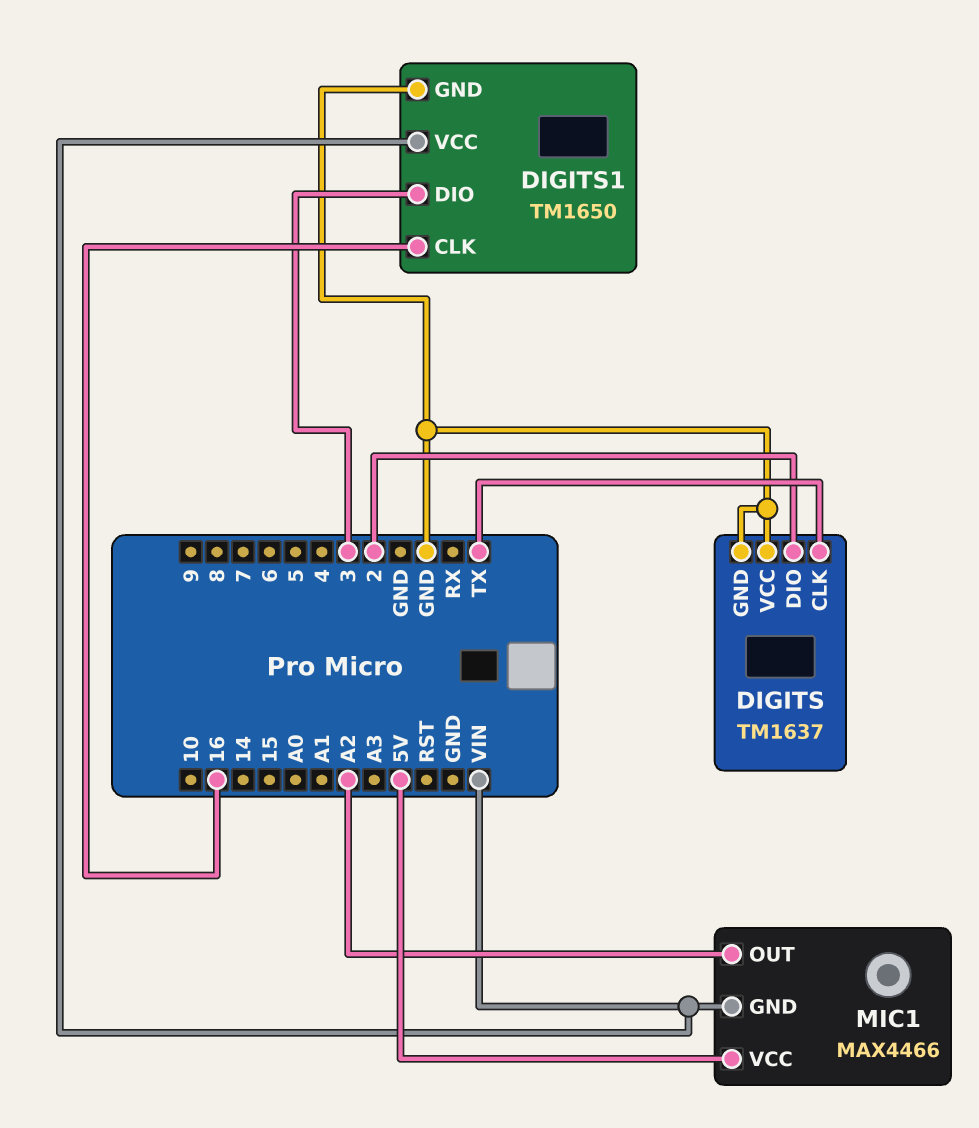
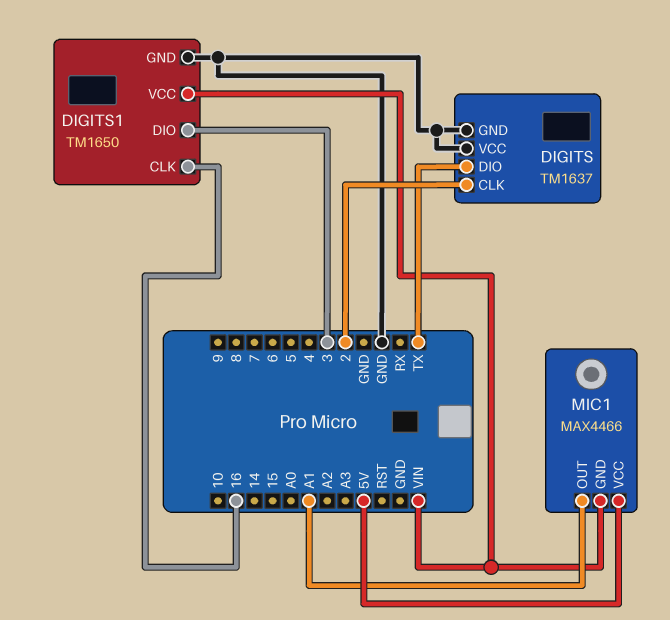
DIGITS pin CLK: TX -> 2
DIGITS pin DIO: 2 -> TX
MIC1 pin OUT: A2 -> A1

